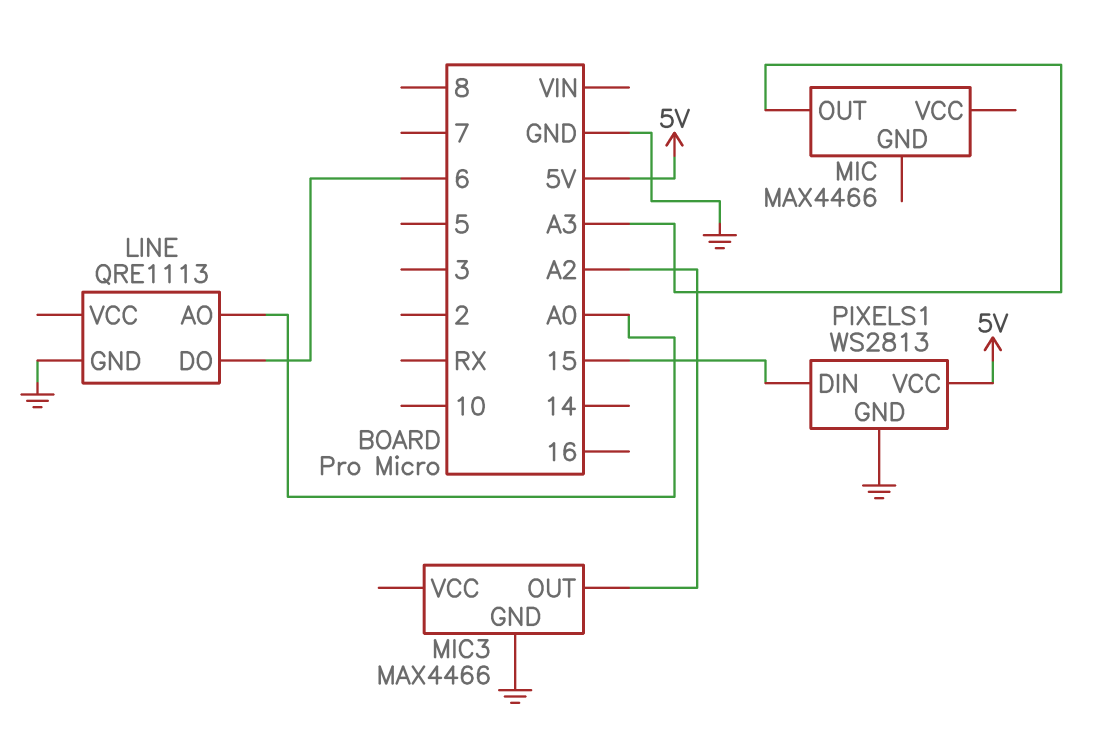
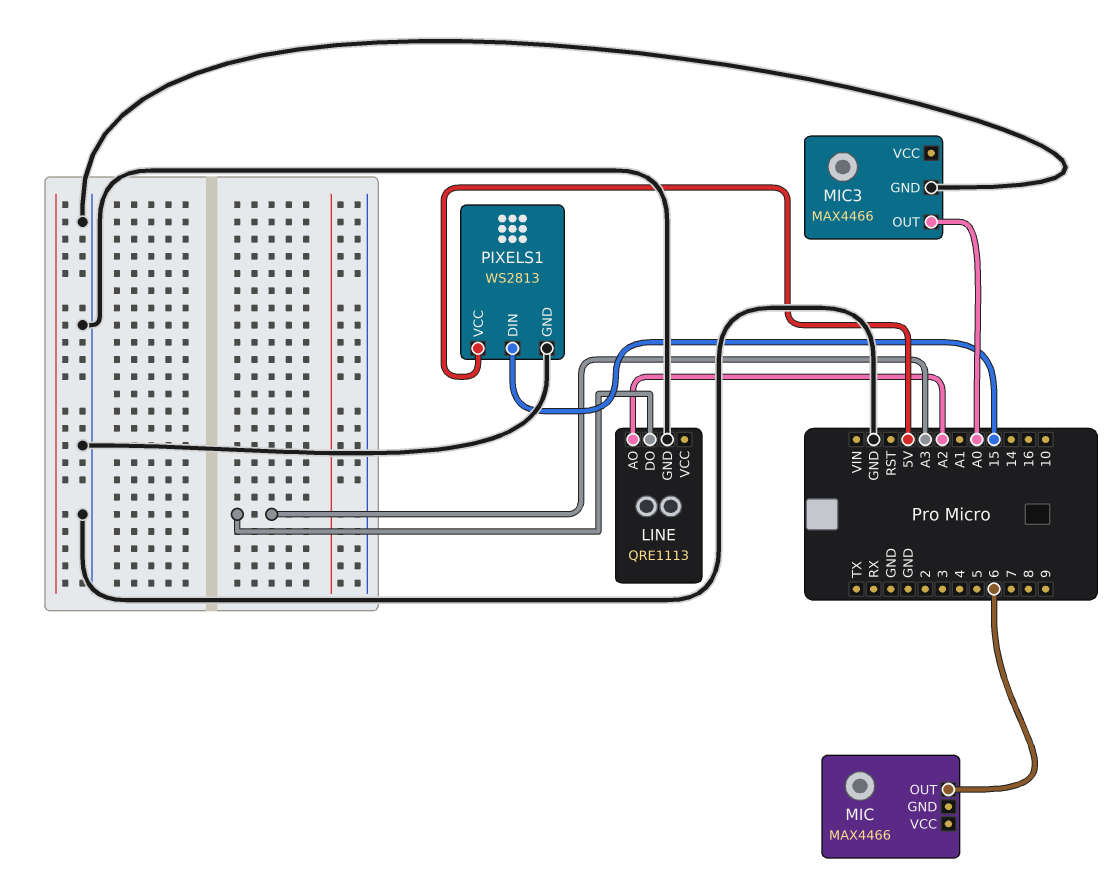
LINE pin AO: A0 -> A2
LINE pin DO: 6 -> A3
MIC pin OUT: A3 -> 6
MIC3 pin OUT: A2 -> A0

